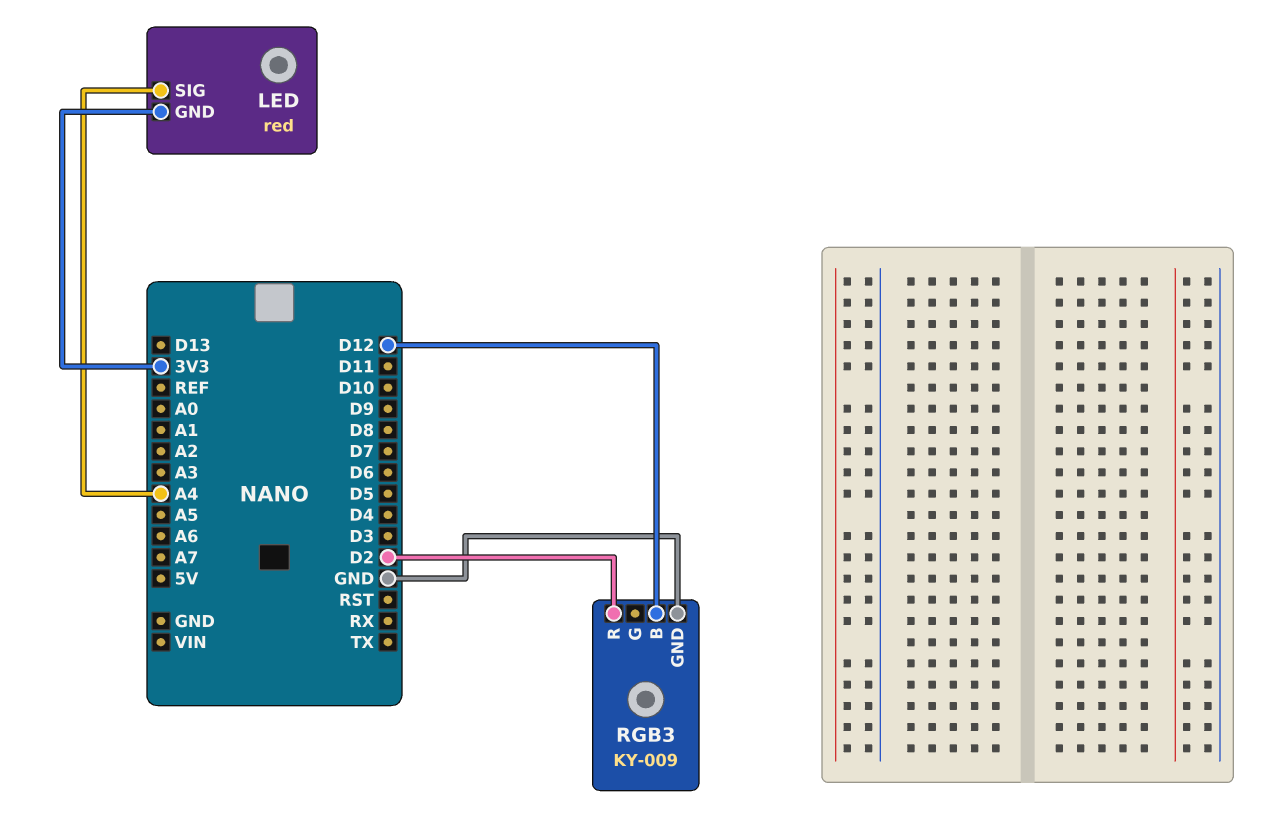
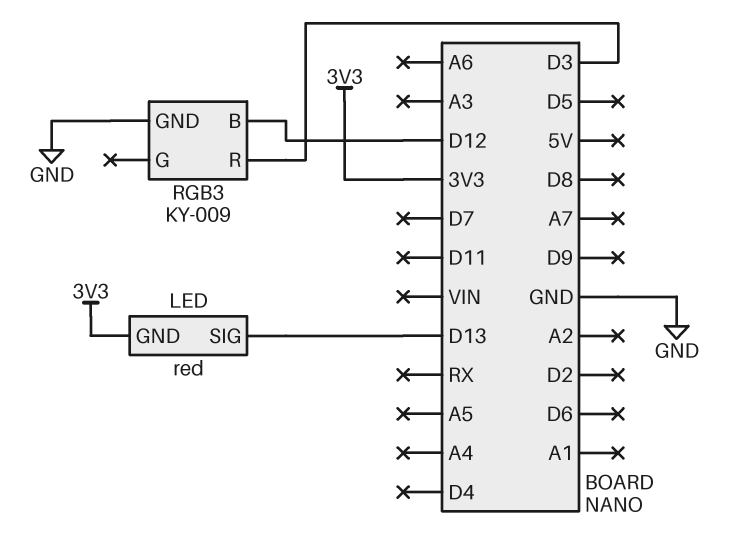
LED pin SIG: A4 -> D13
RGB3 pin R: D2 -> D3

